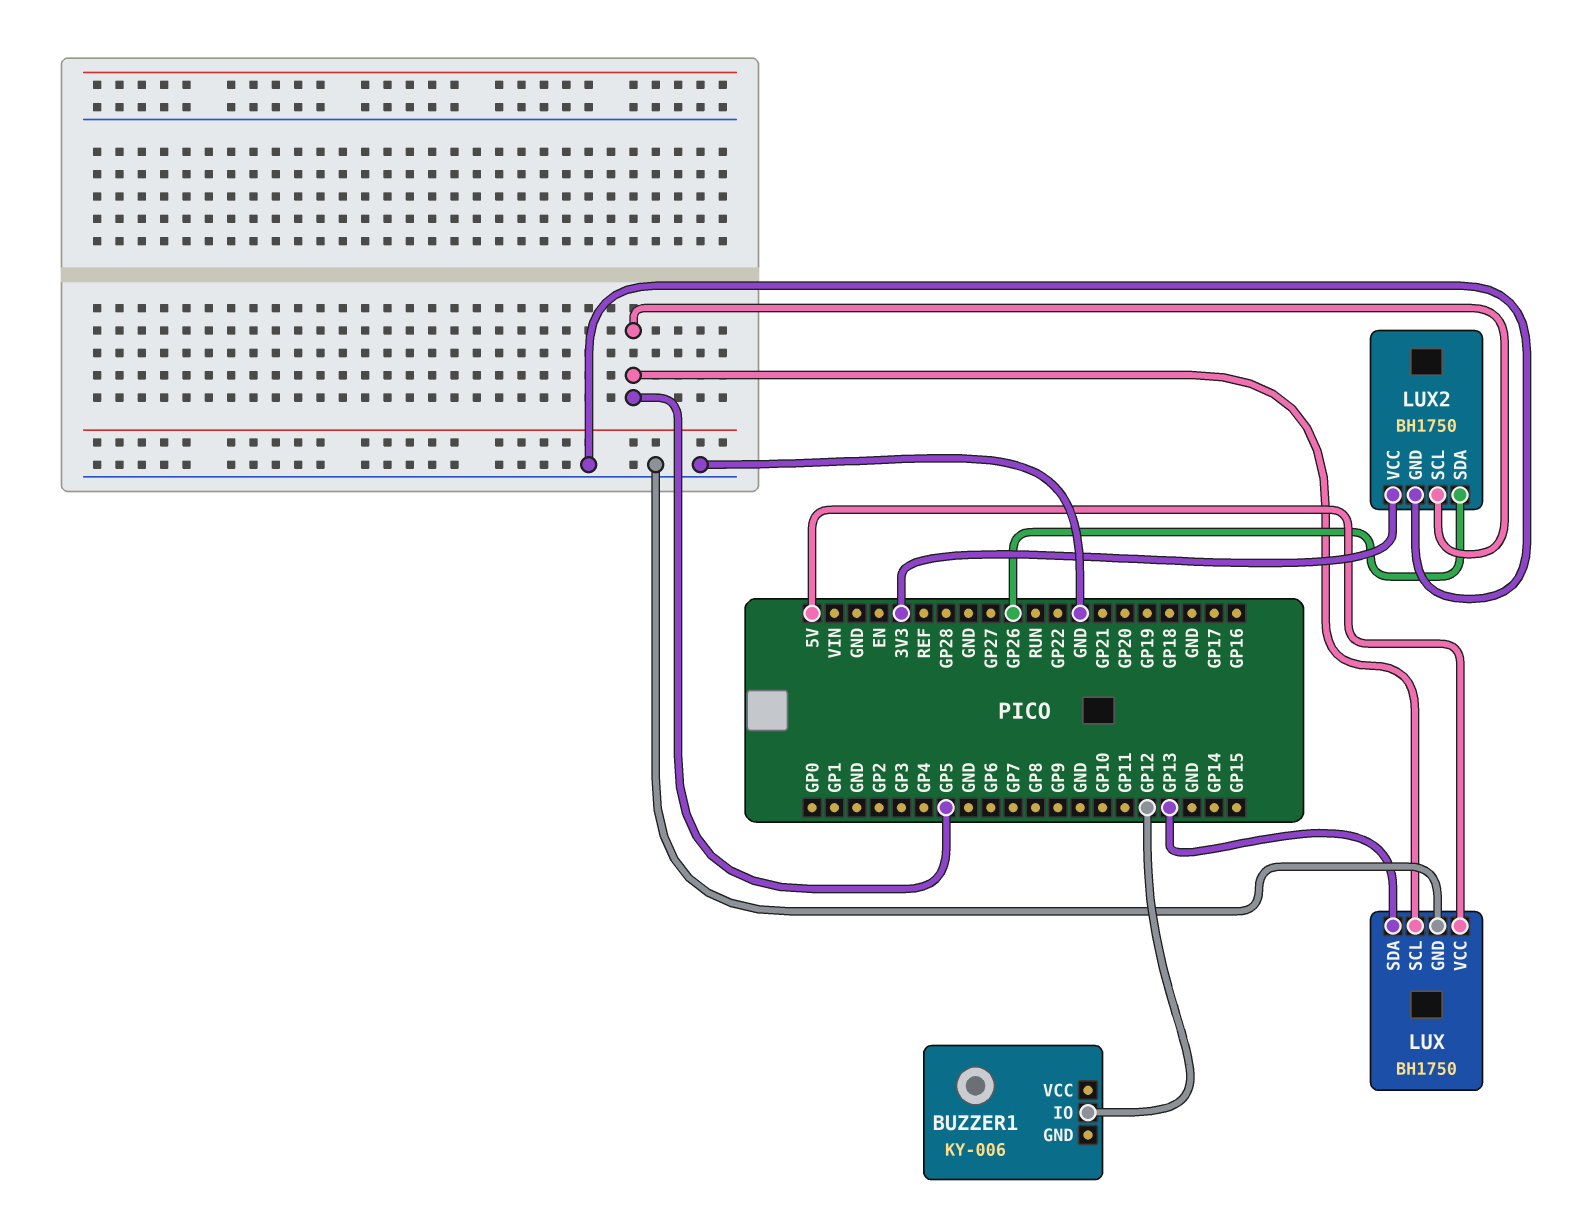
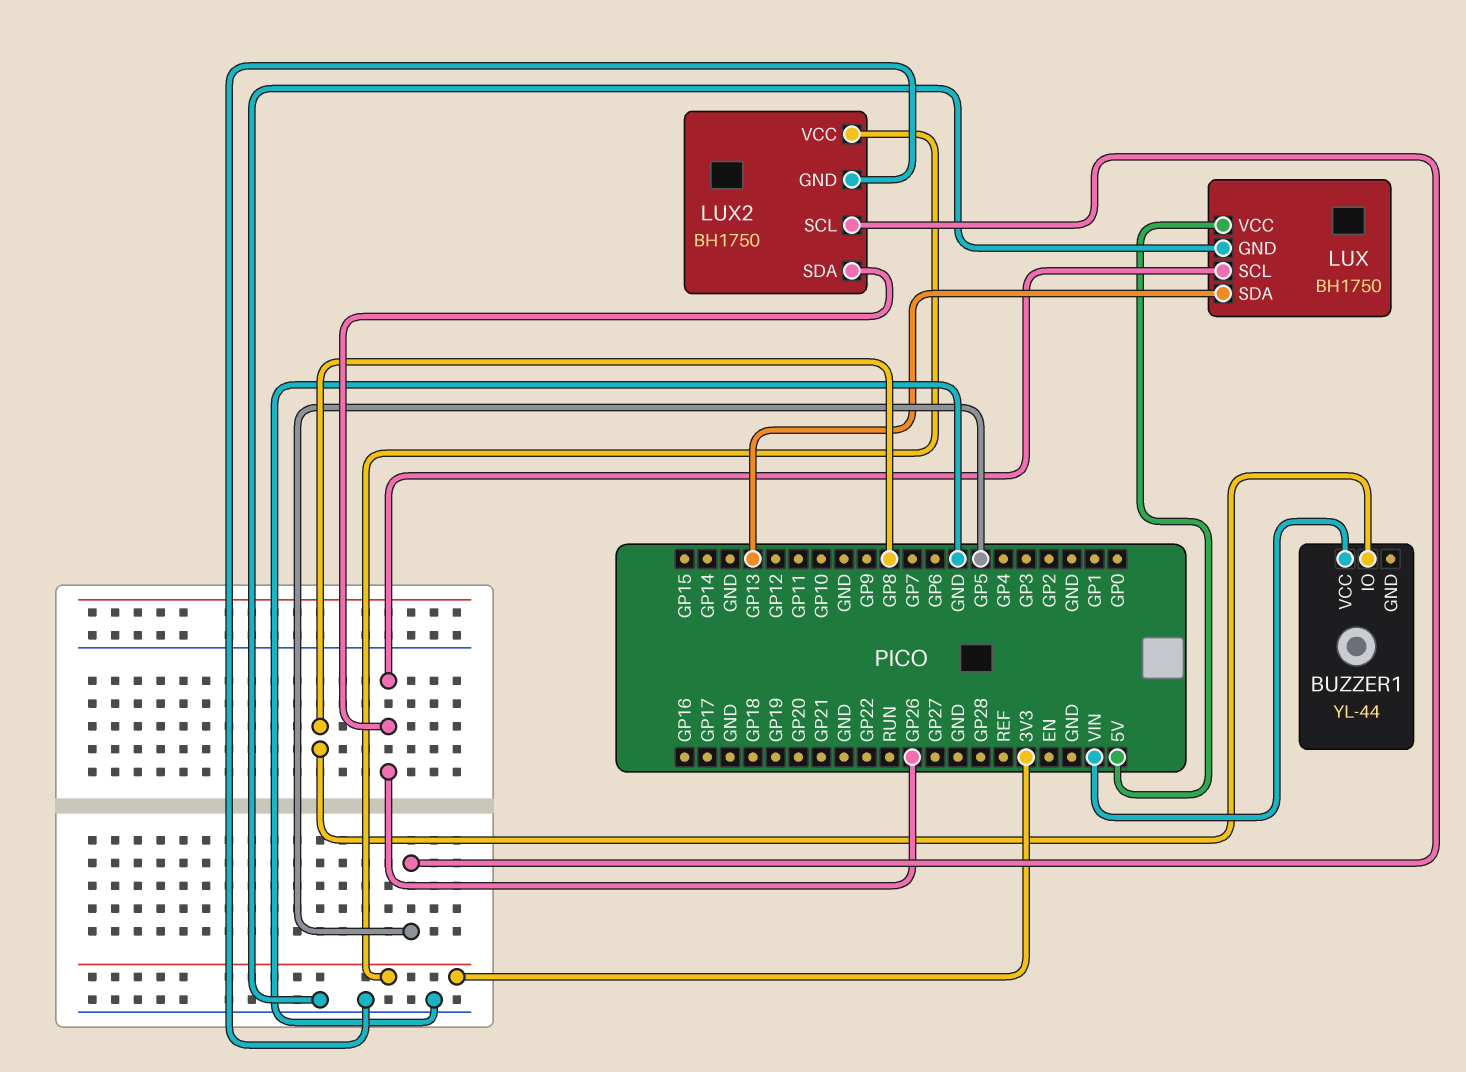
BUZZER1: KY-006 -> YL-44
BUZZER1 pin IO: GP12 -> GP8
BUZZER1 pin VCC: none -> VIN
LUX pin SCL: GP5 -> GP26

